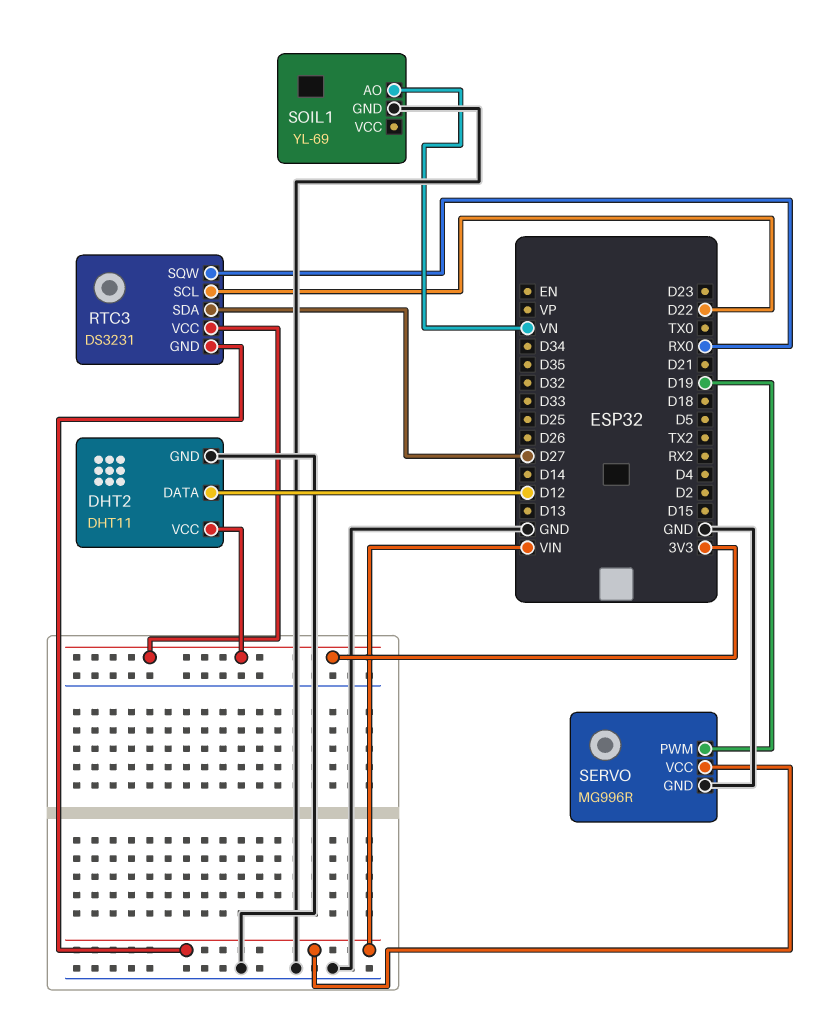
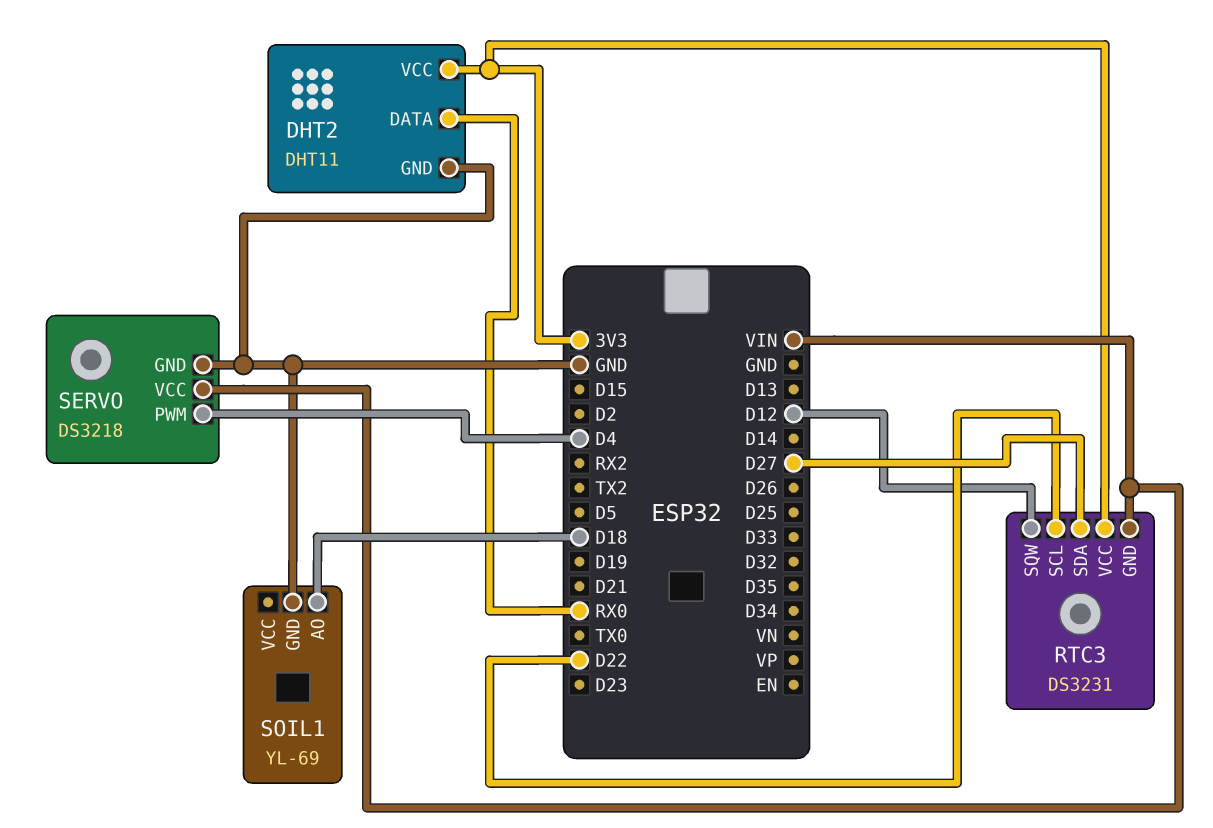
DHT2 pin DATA: D12 -> RX0
RTC3 pin SQW: RX0 -> D12
SERVO: MG996R -> DS3218
SERVO pin PWM: D19 -> D4
SOIL1 pin AO: VN -> D18

